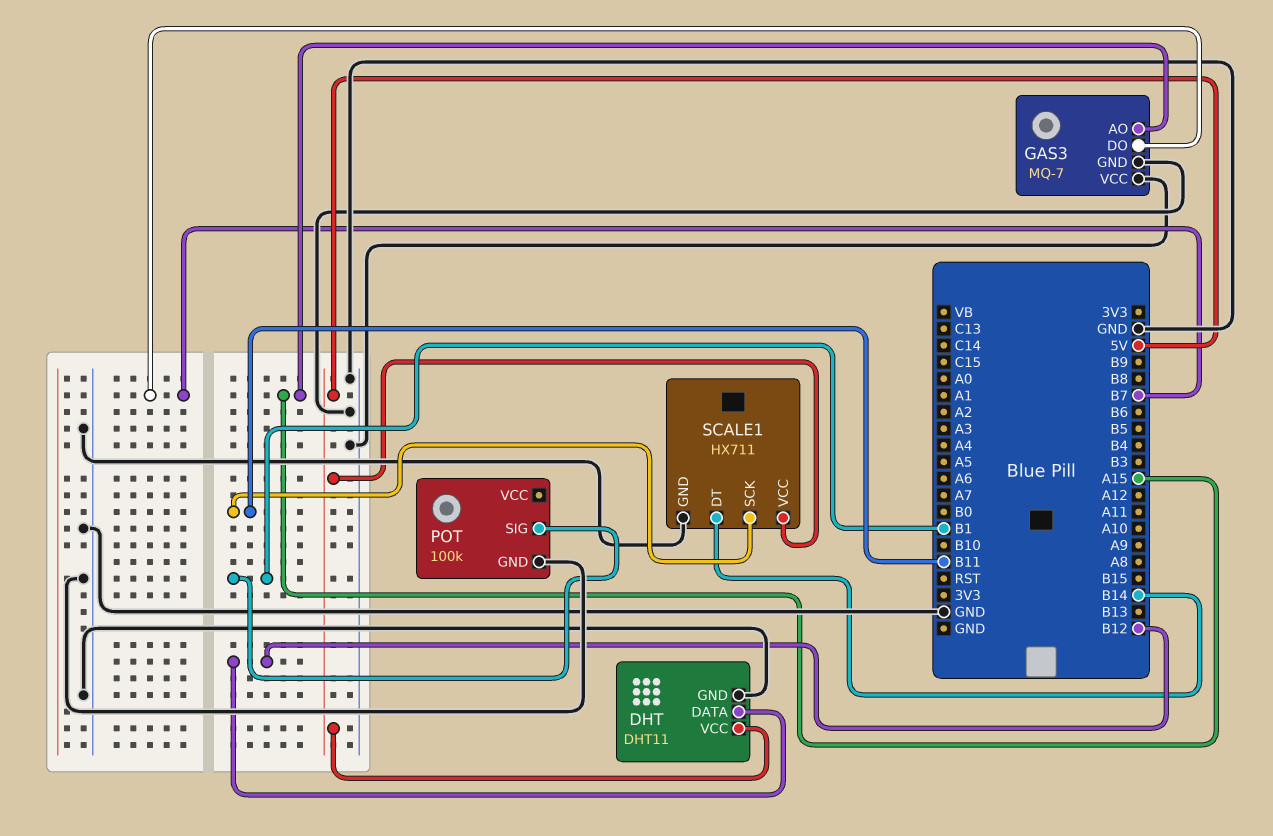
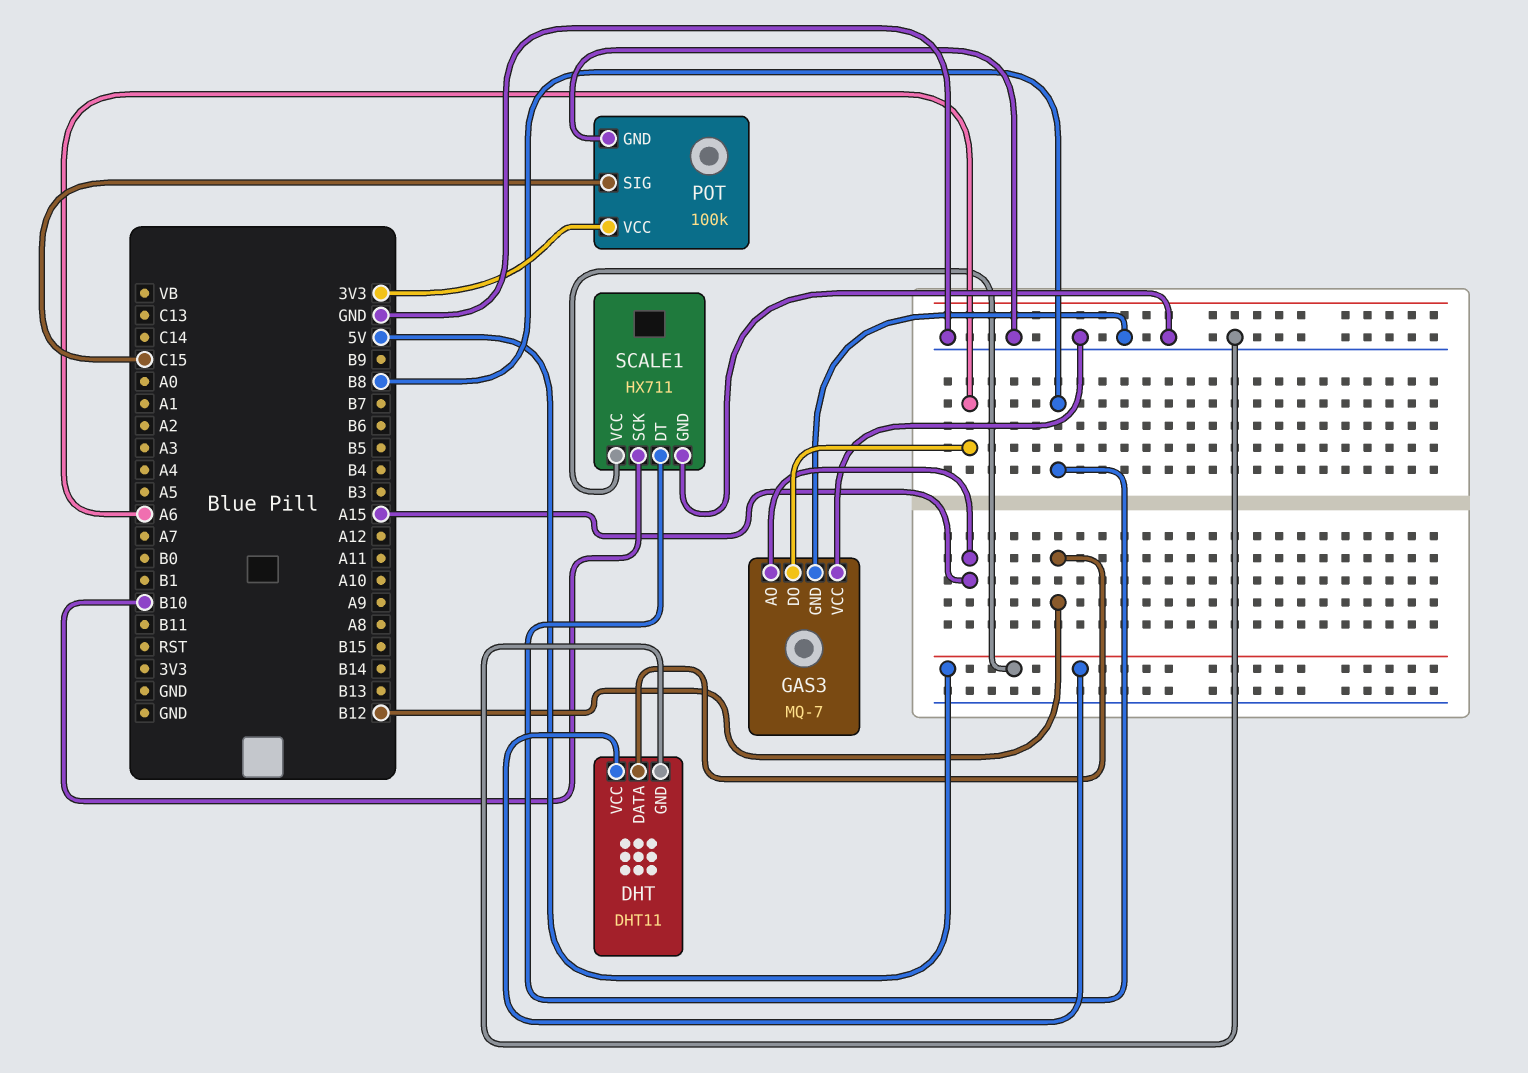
GAS3 pin DO: B7 -> A6
POT pin SIG: B1 -> C15
POT pin VCC: none -> 3V3
SCALE1 pin DT: B14 -> B8
SCALE1 pin SCK: B11 -> B10

